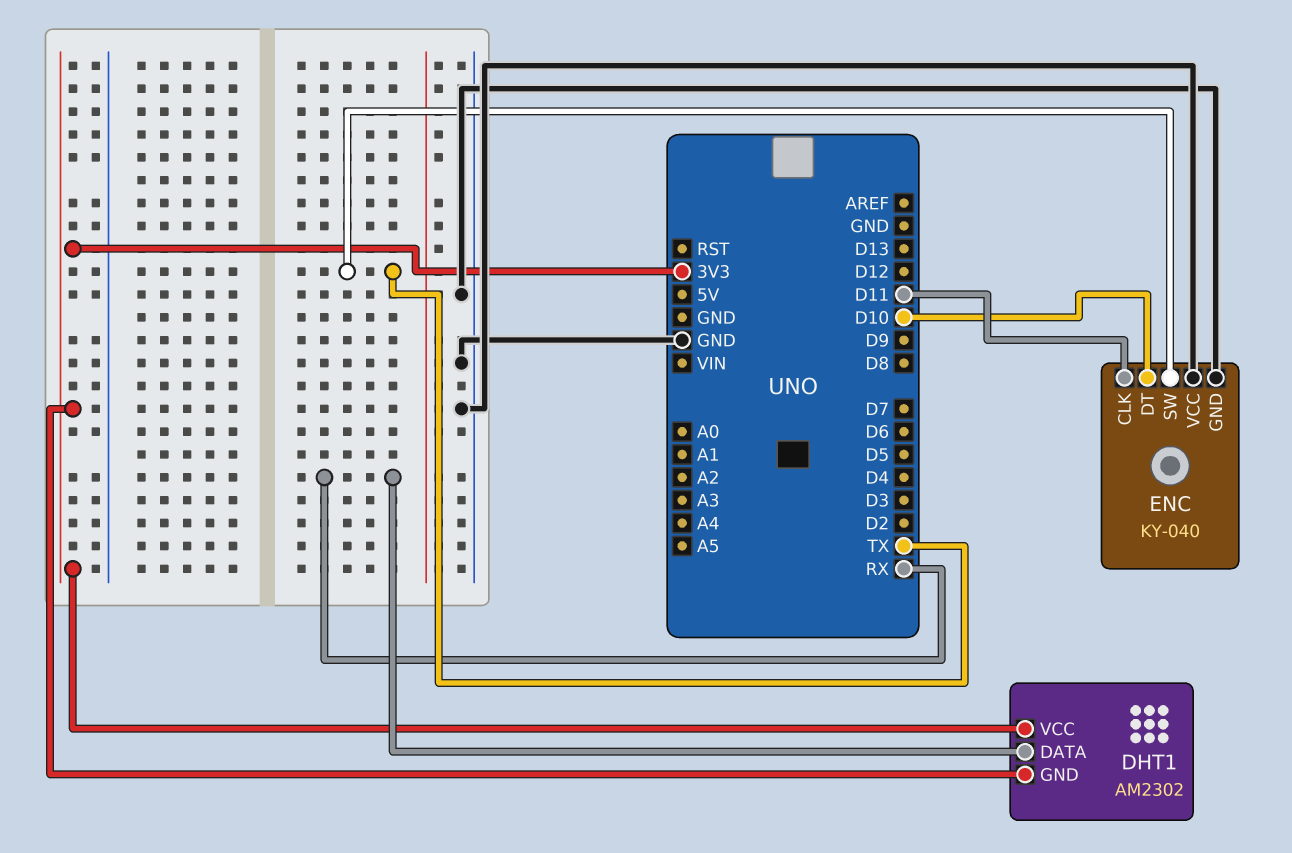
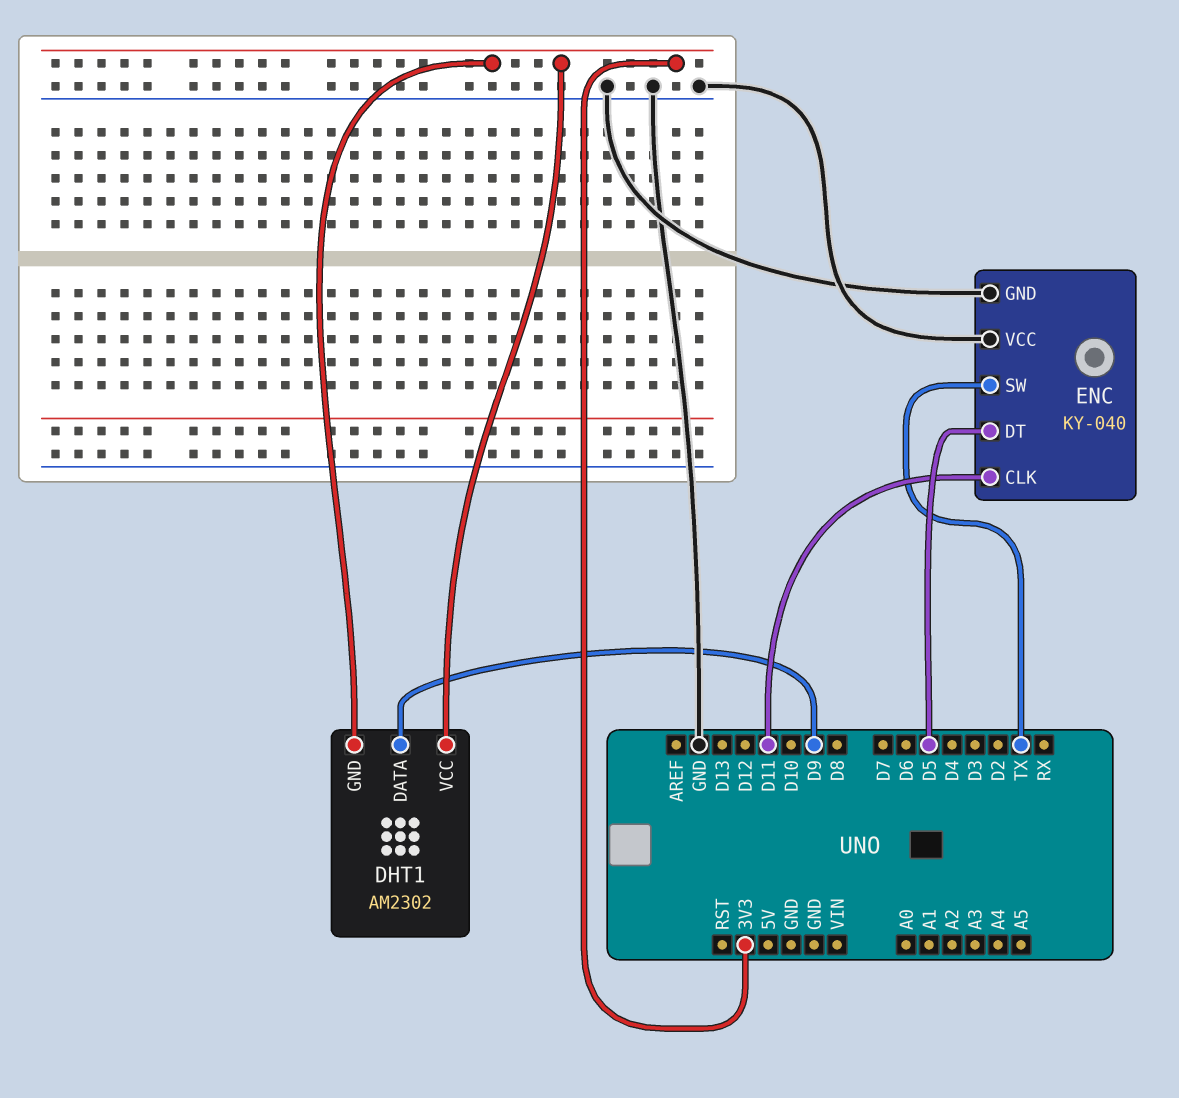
DHT1 pin DATA: RX -> D9
ENC pin DT: D10 -> D5

